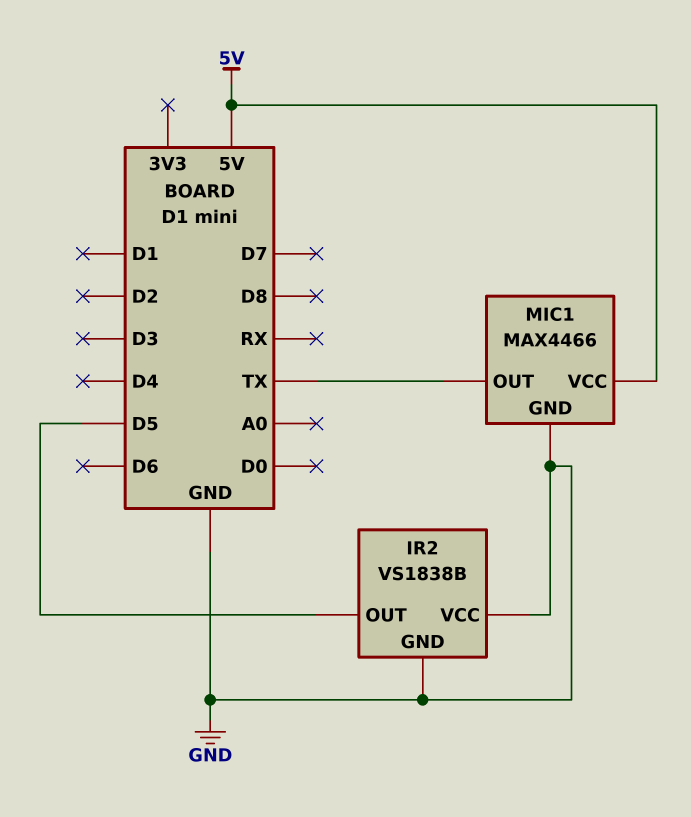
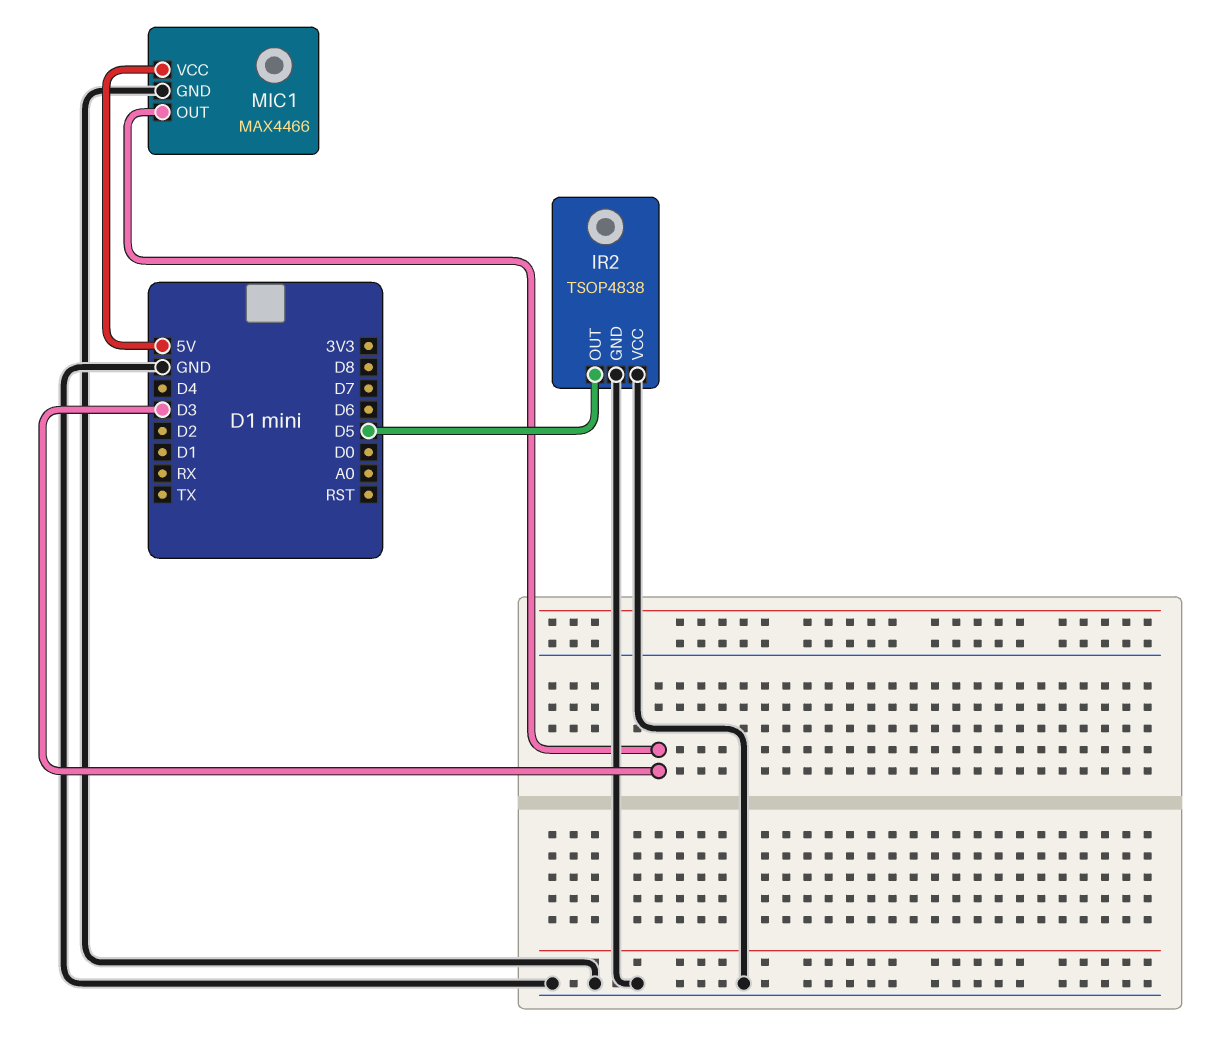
IR2: VS1838B -> TSOP4838
MIC1 pin OUT: TX -> D3

